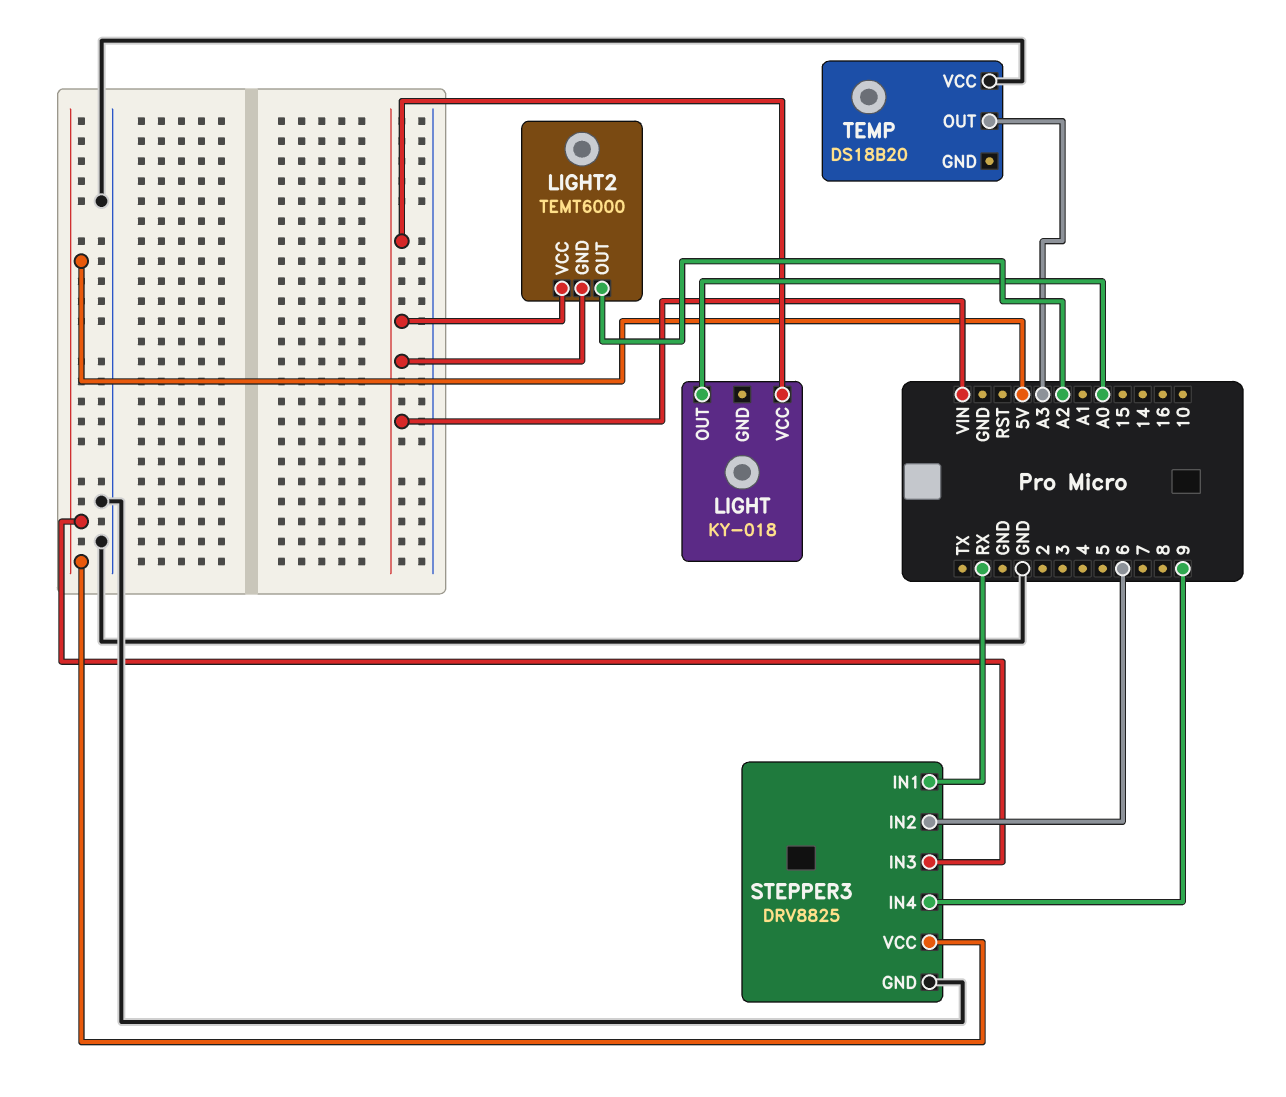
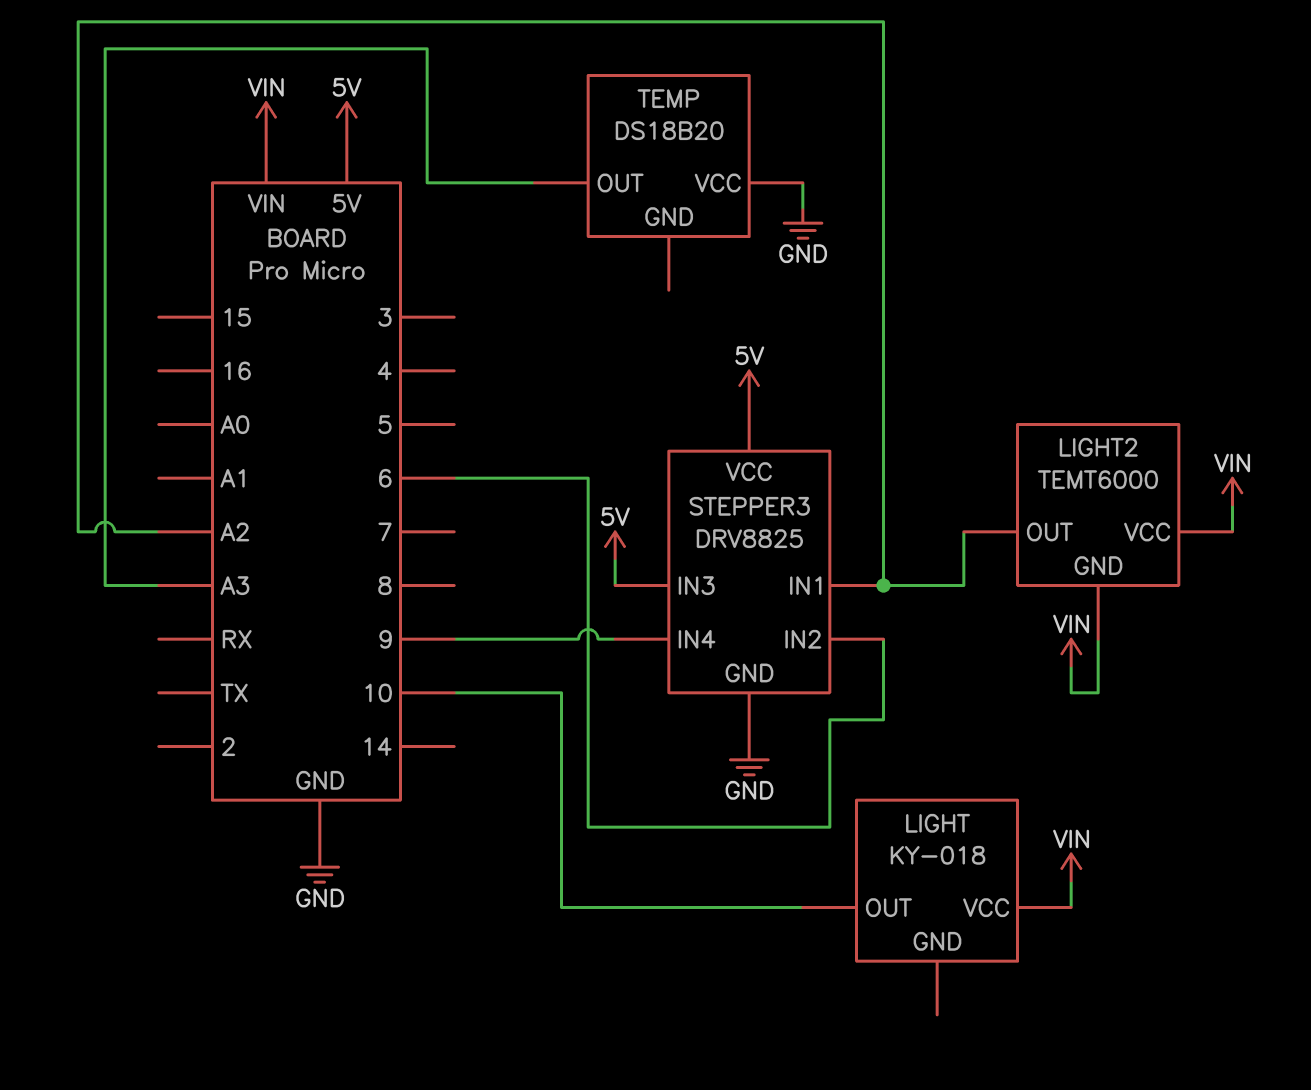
LIGHT pin OUT: A0 -> 10
STEPPER3 pin IN1: RX -> A2

